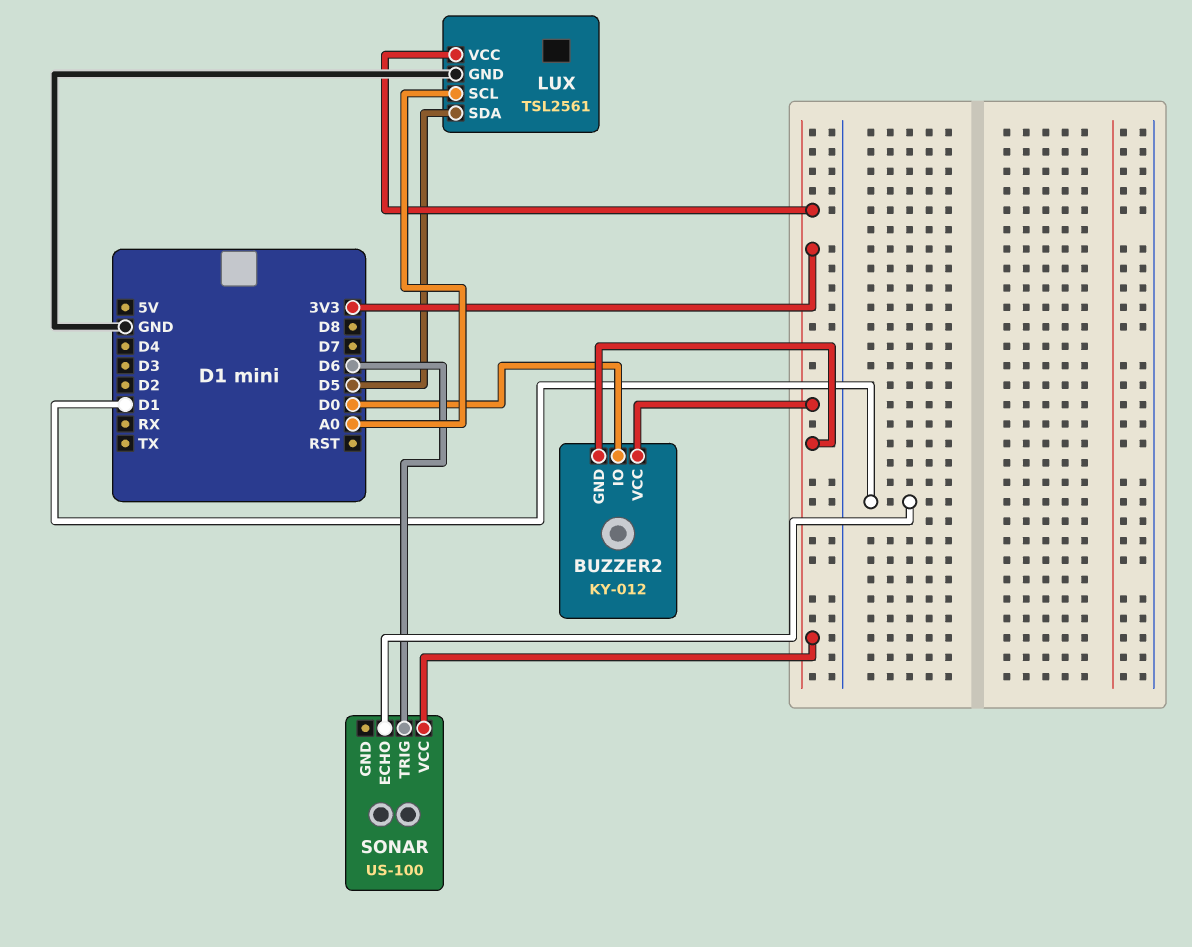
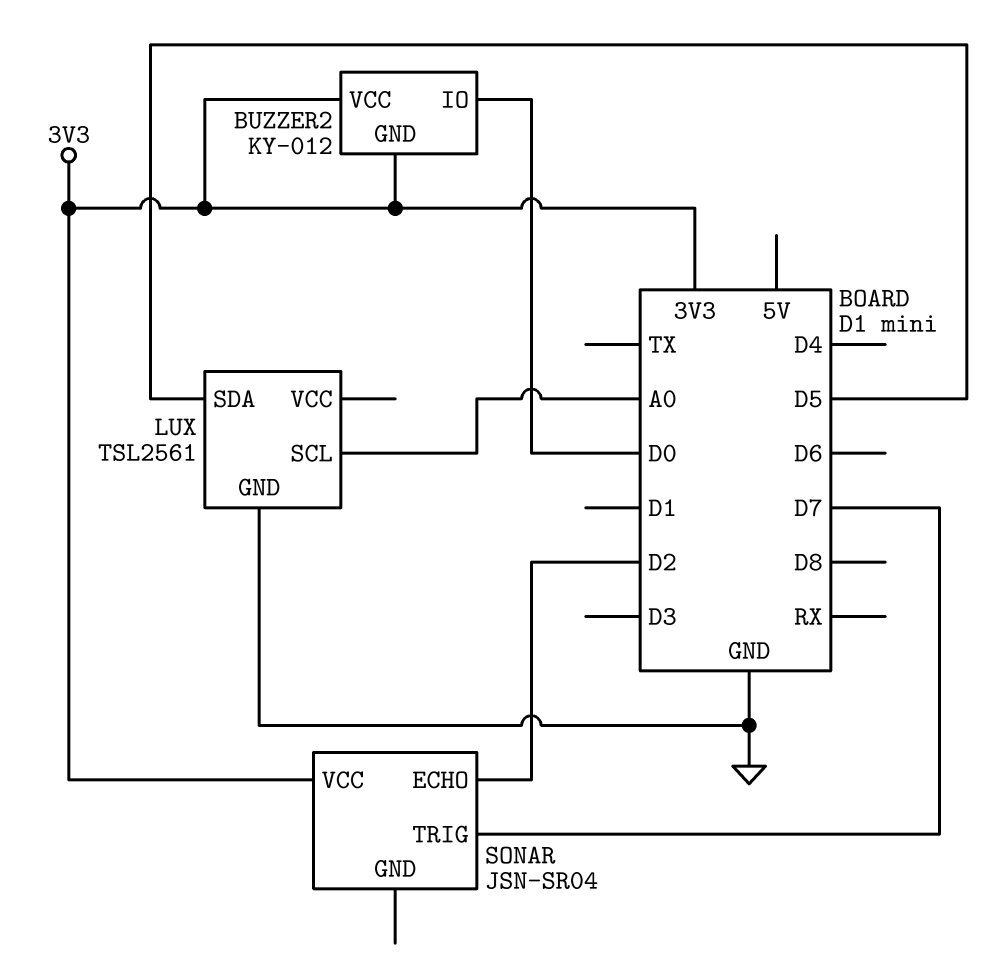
LUX pin VCC: 3V3 -> none
SONAR: US-100 -> JSN-SR04
SONAR pin ECHO: D1 -> D2
SONAR pin TRIG: D6 -> D7

